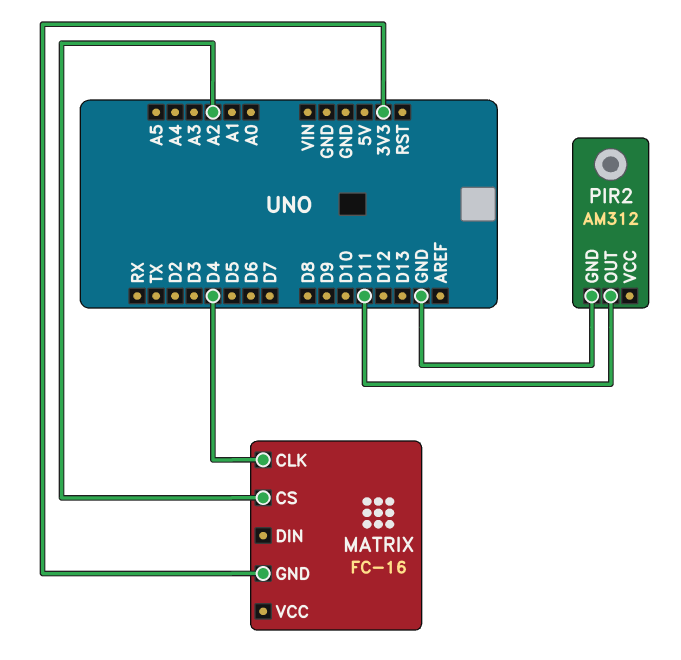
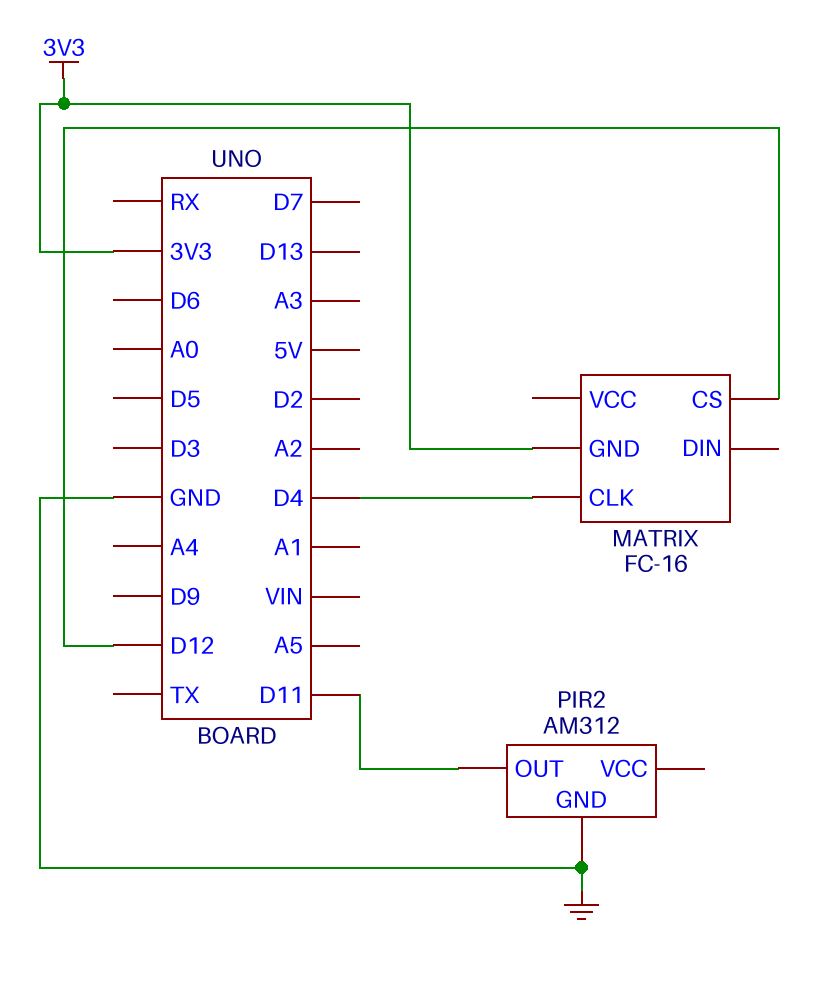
MATRIX pin CS: A2 -> D12

